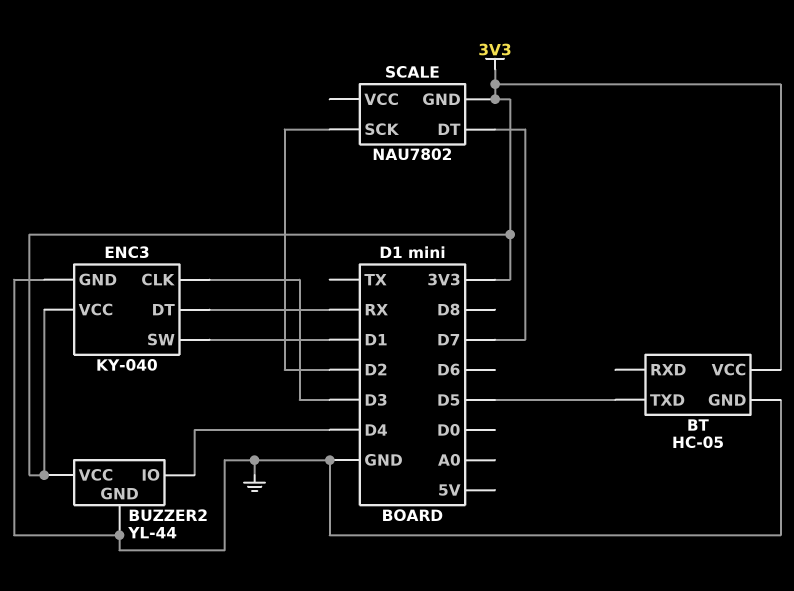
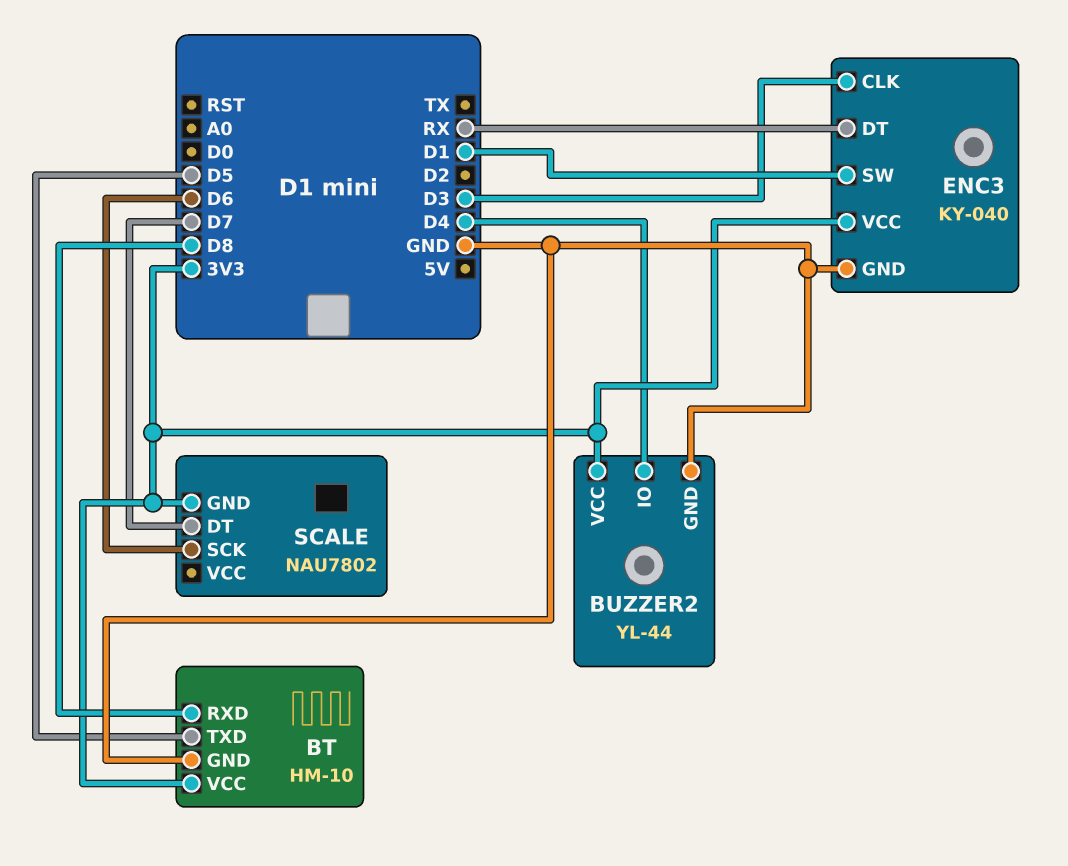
BT: HC-05 -> HM-10
BT pin RXD: none -> D8
SCALE pin SCK: D2 -> D6

